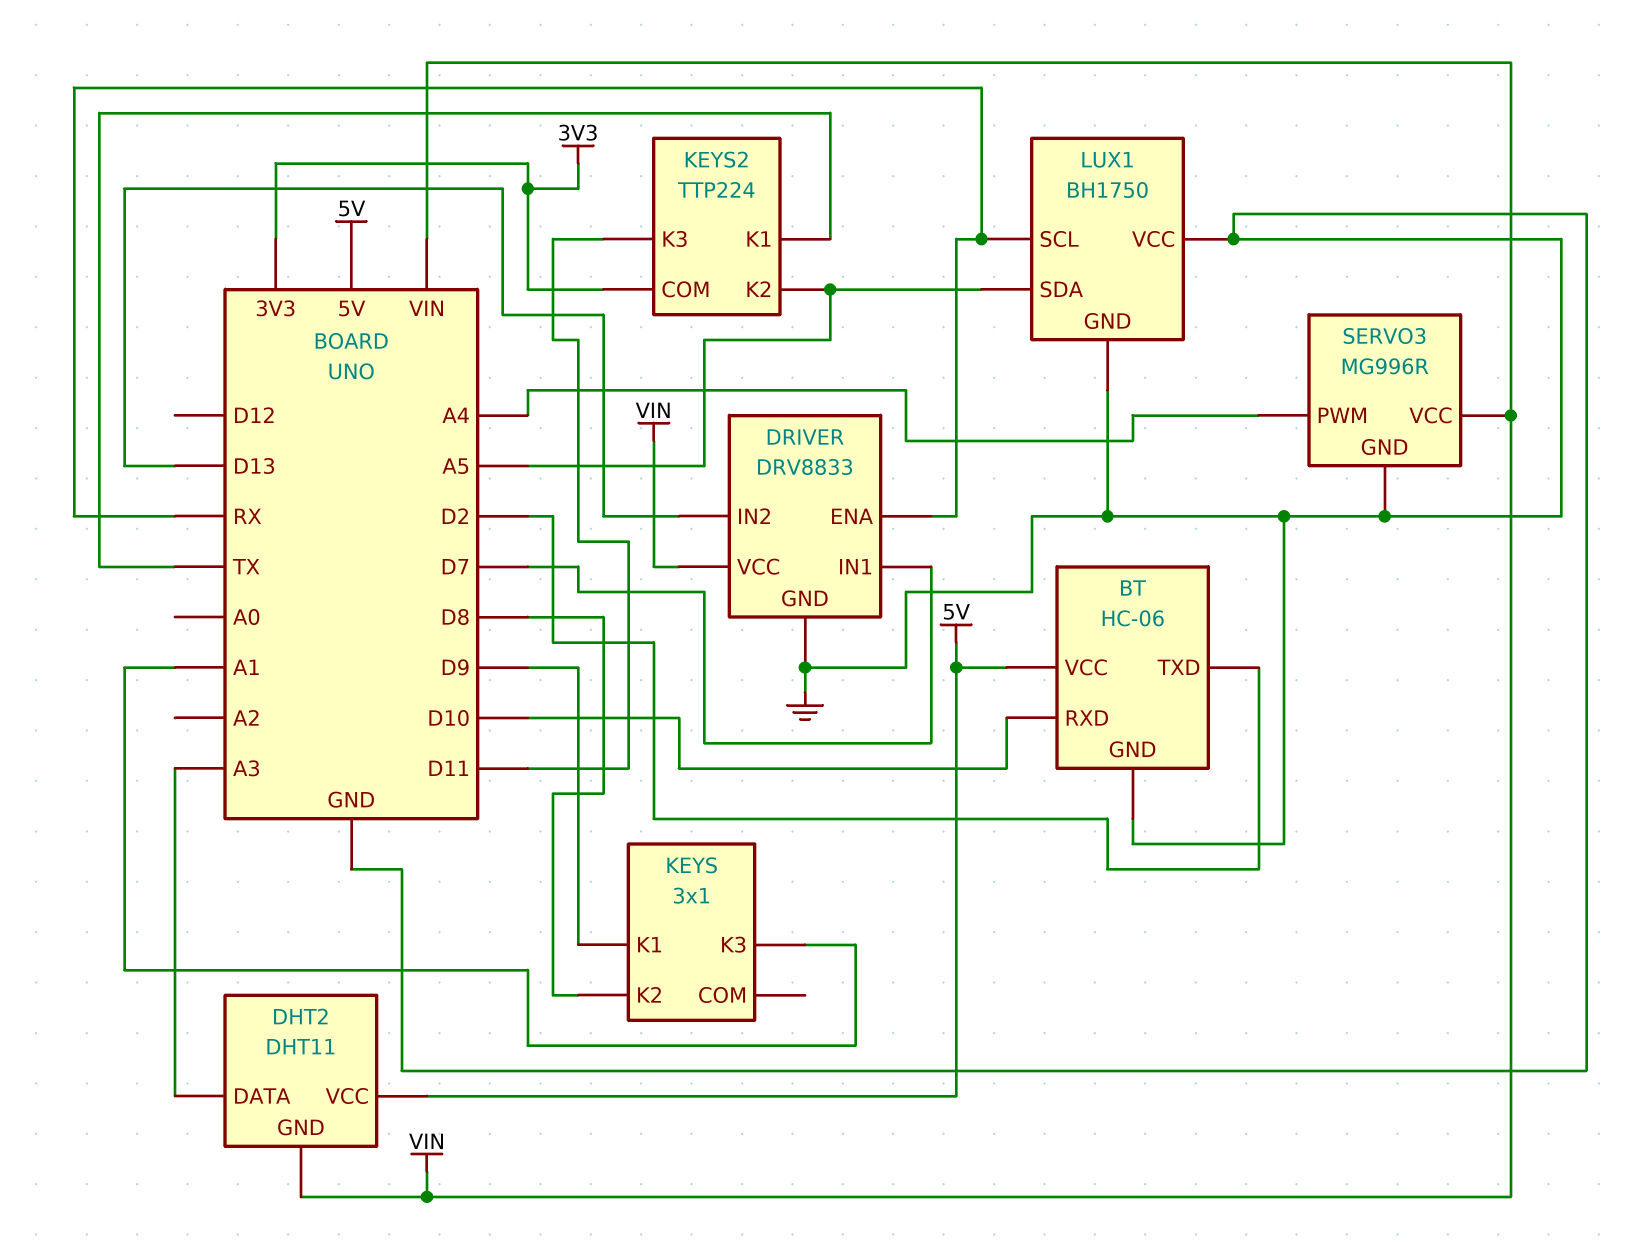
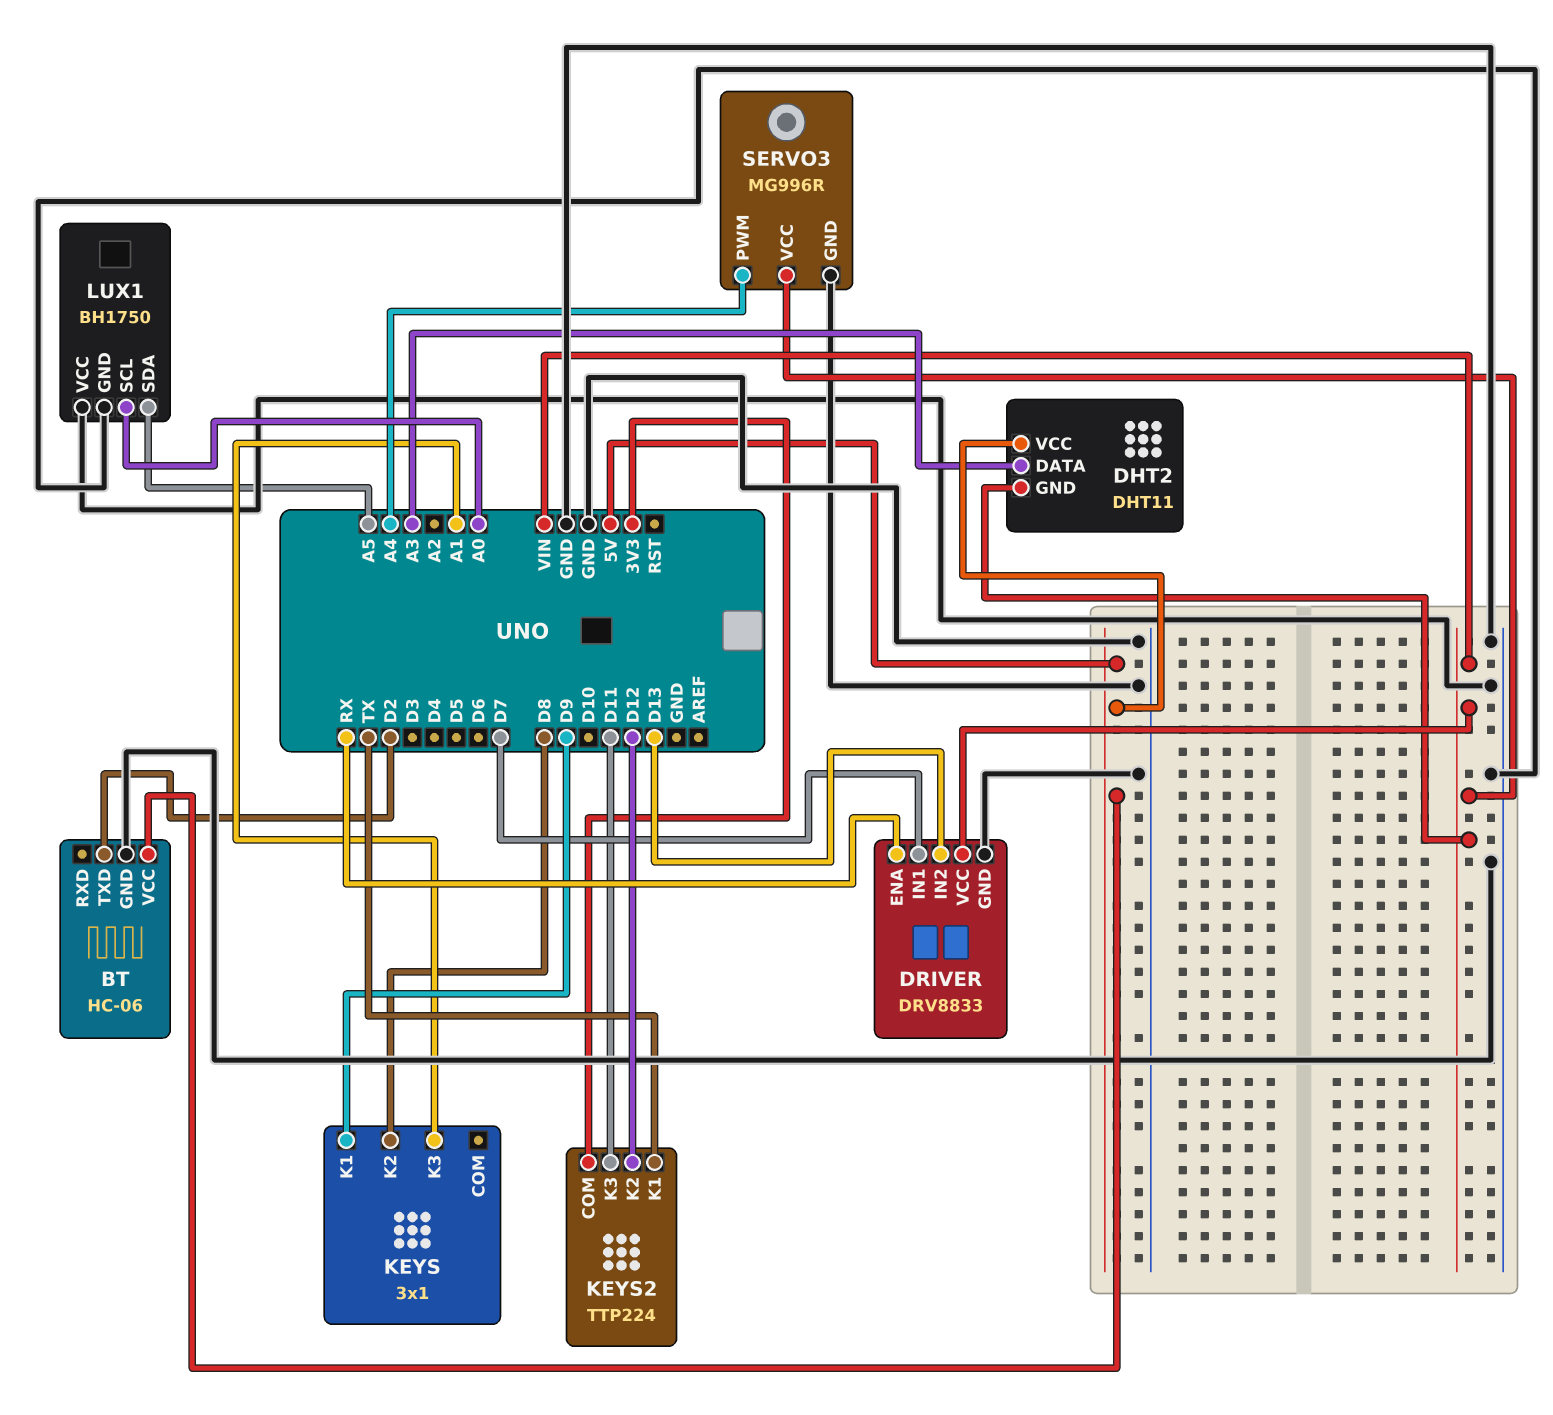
BT pin RXD: D10 -> none
KEYS2 pin K2: A5 -> D12
LUX1 pin SCL: RX -> A0

